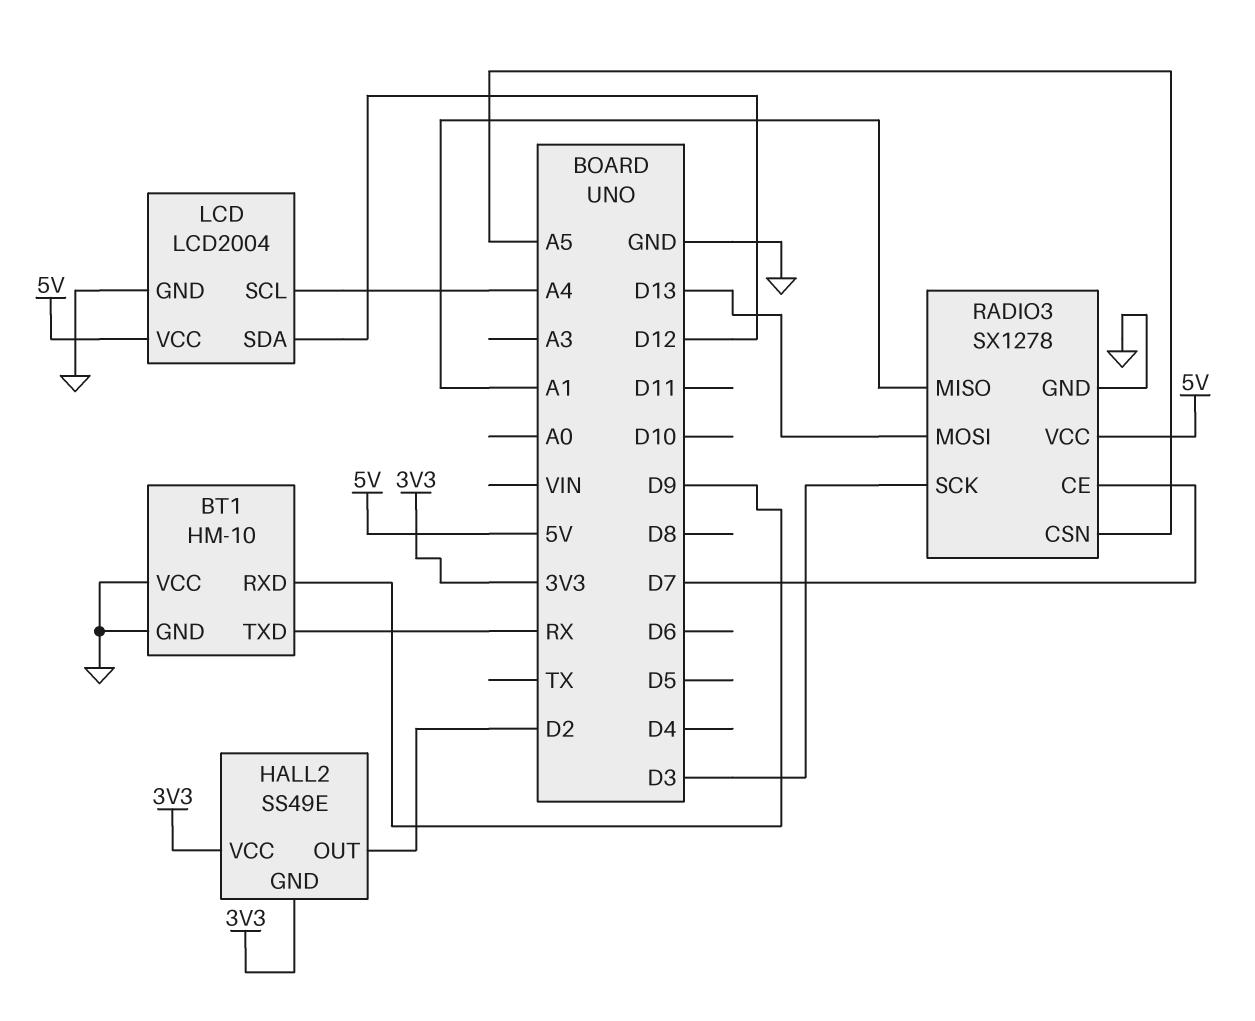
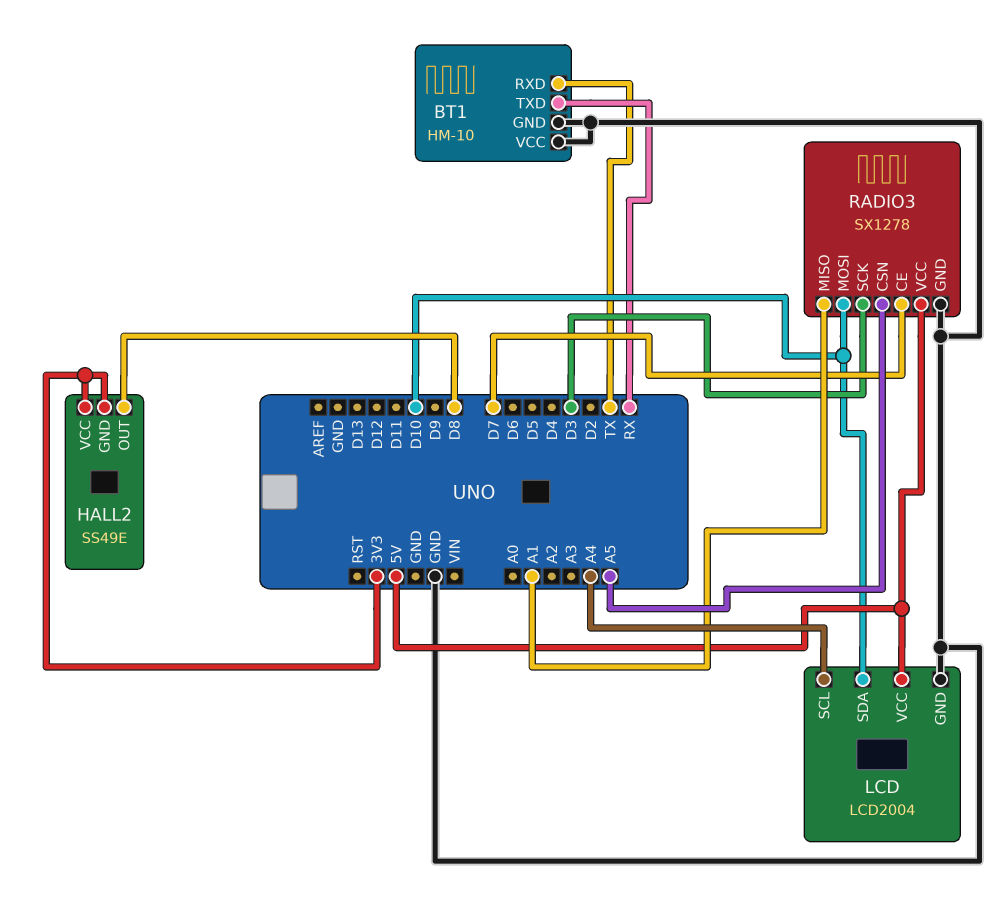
BT1 pin RXD: D9 -> TX
HALL2 pin OUT: D2 -> D8
LCD pin SDA: D12 -> D10
RADIO3 pin MOSI: D13 -> D10

